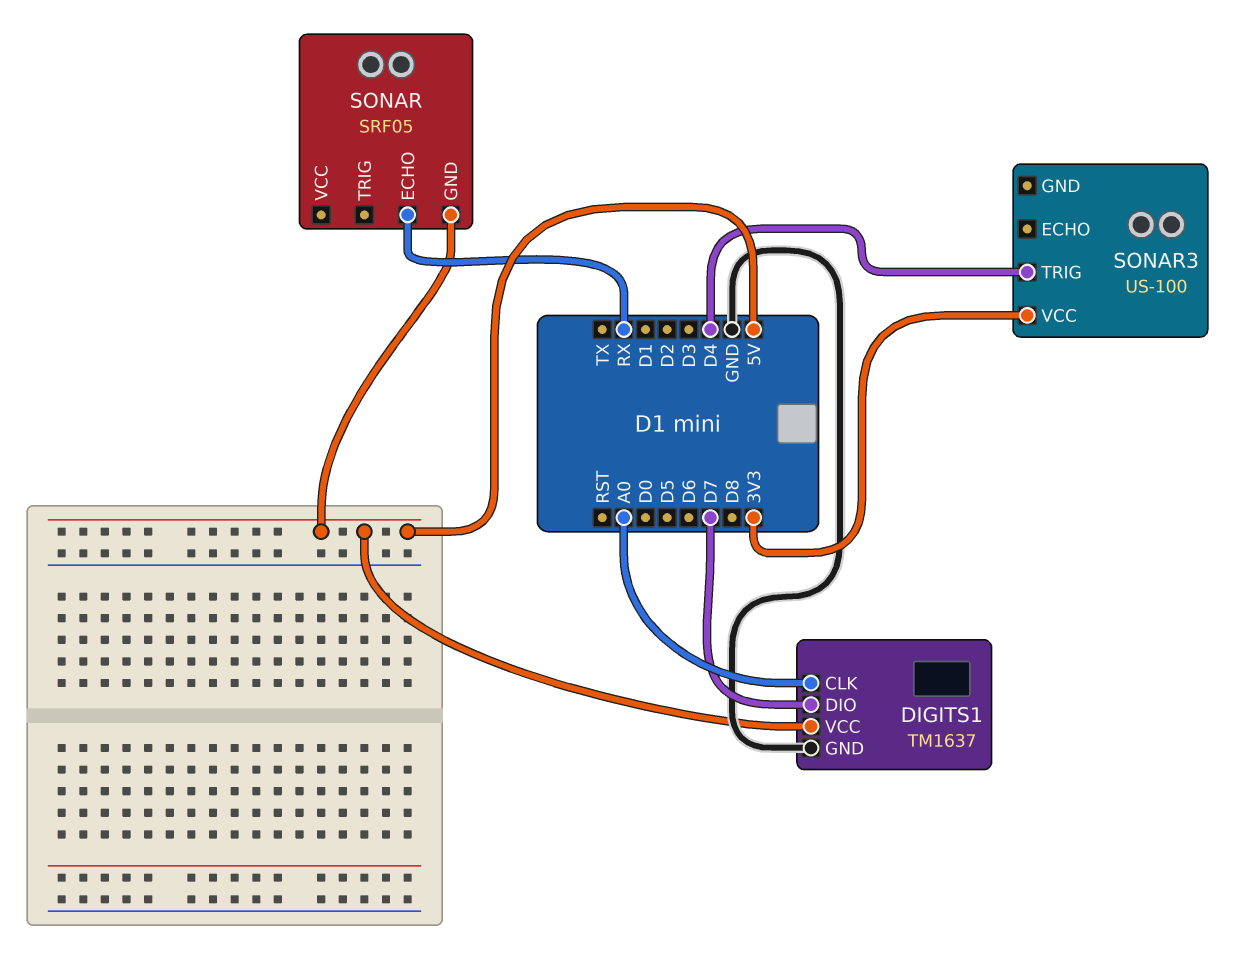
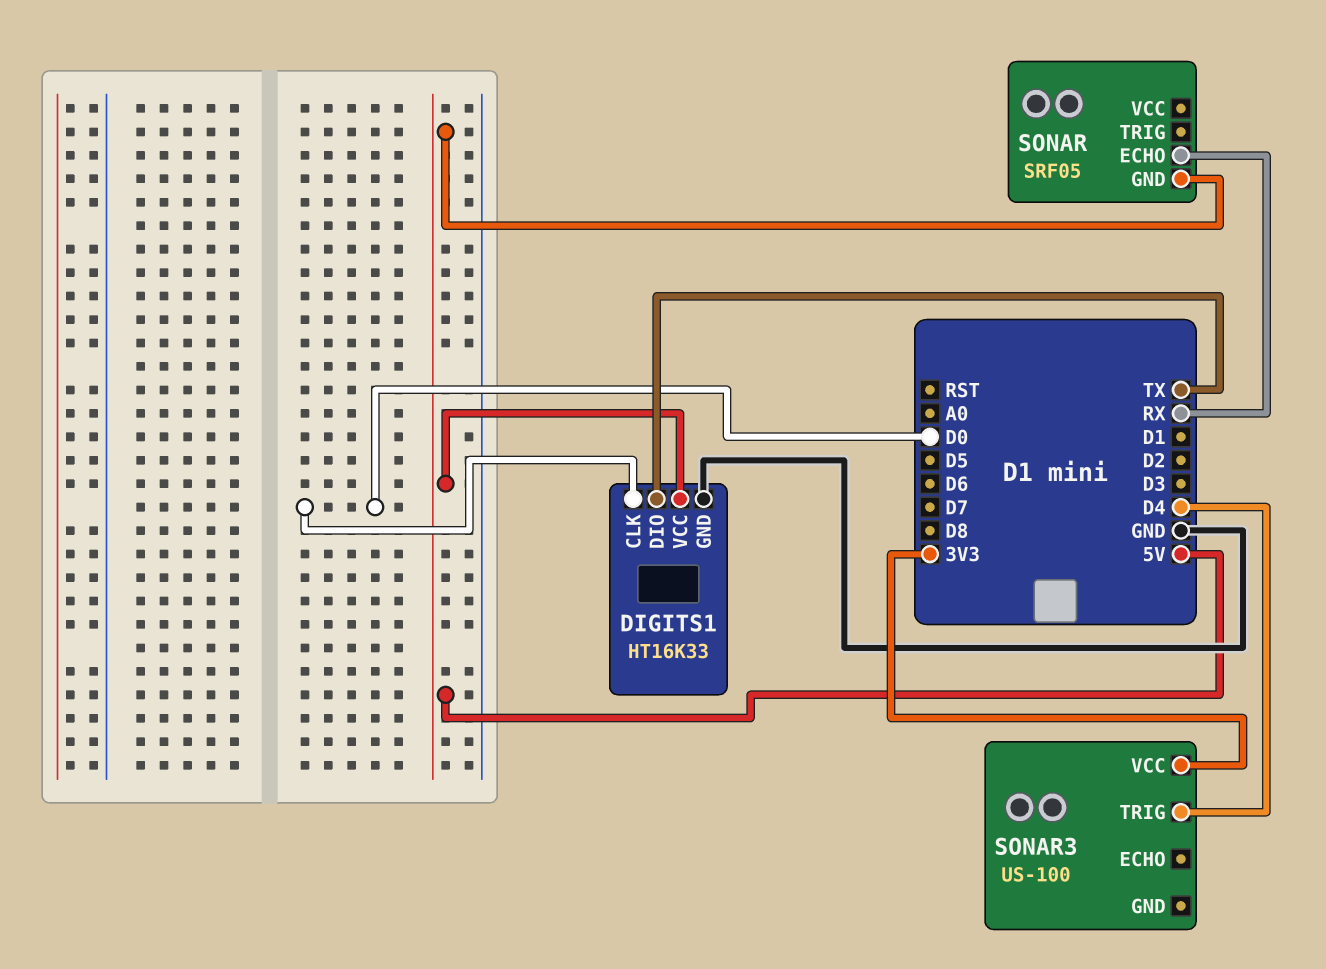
DIGITS1: TM1637 -> HT16K33
DIGITS1 pin CLK: A0 -> D0
DIGITS1 pin DIO: D7 -> TX

